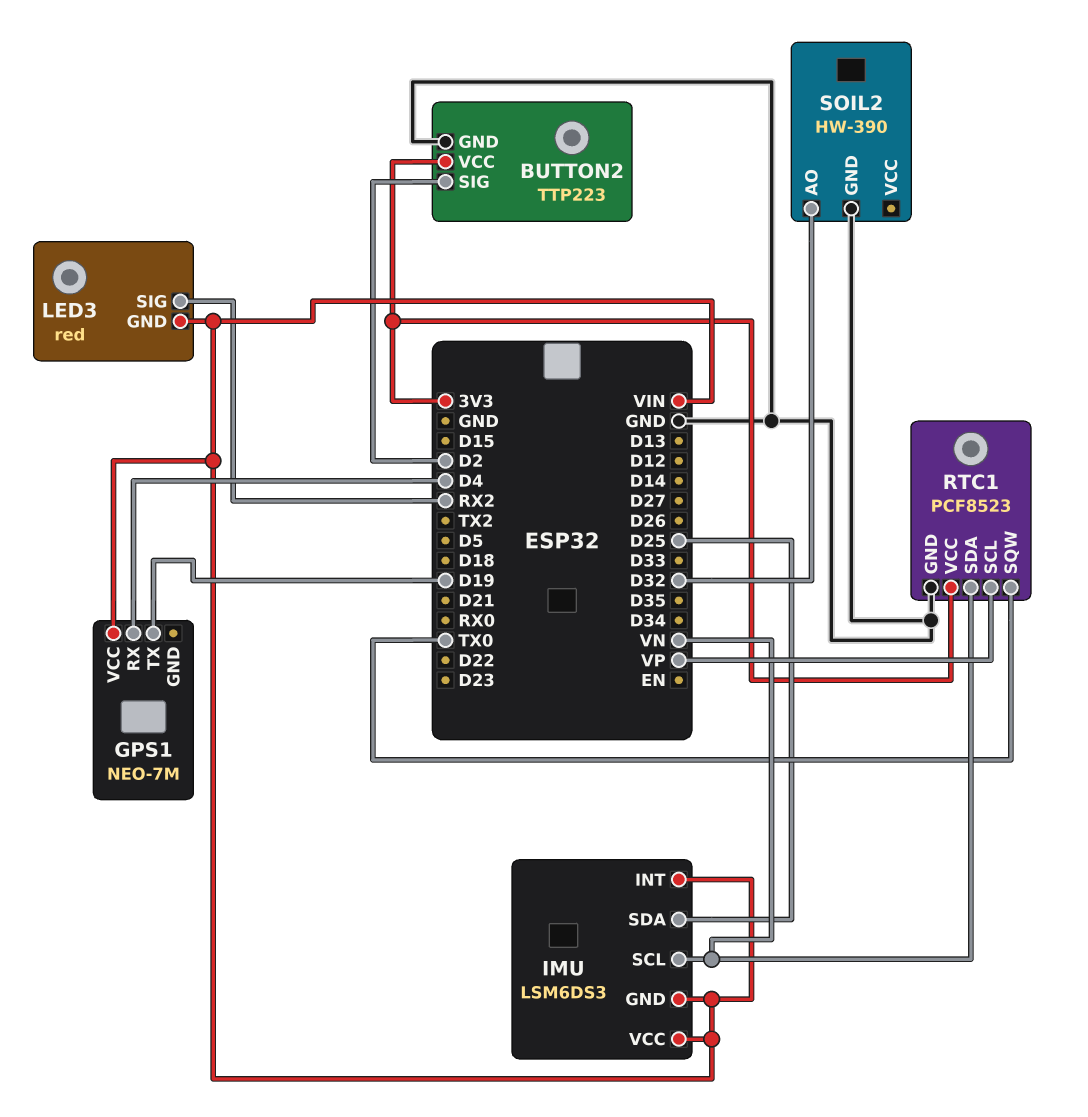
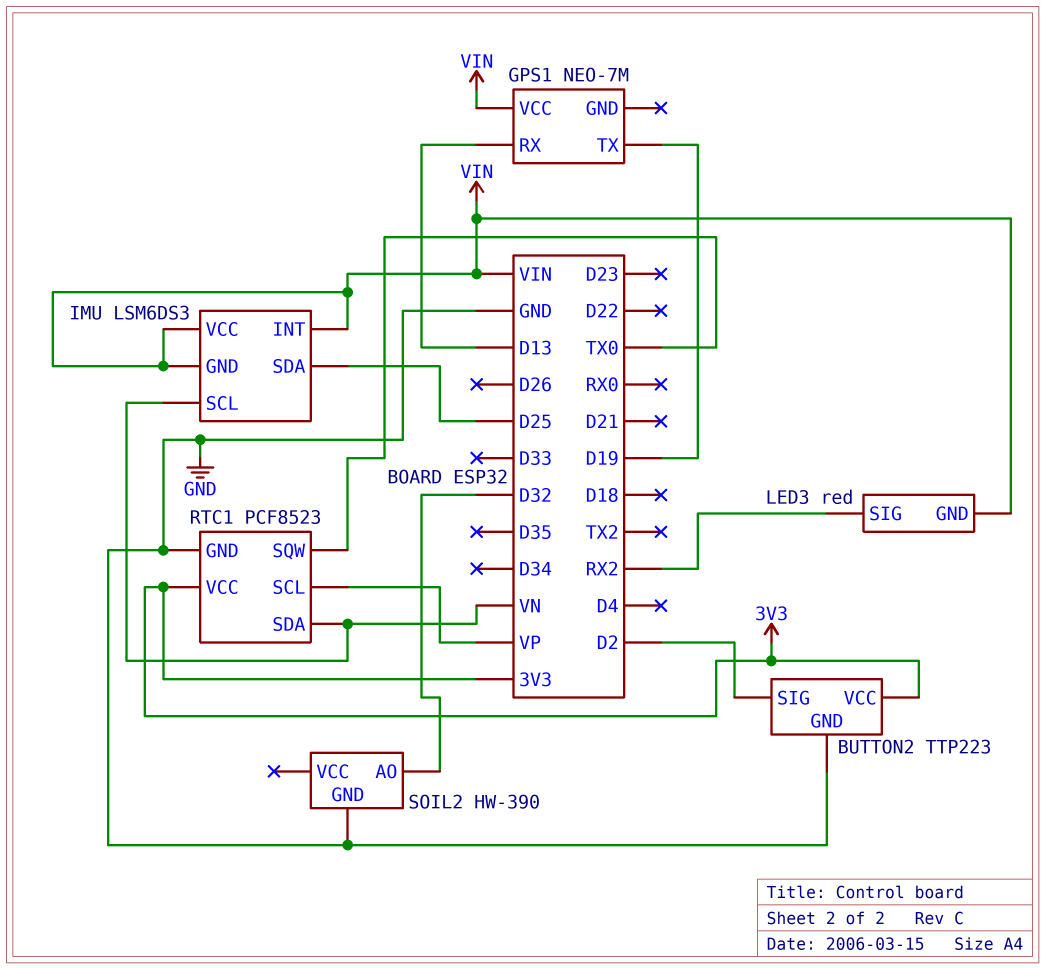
GPS1 pin RX: D4 -> D13

